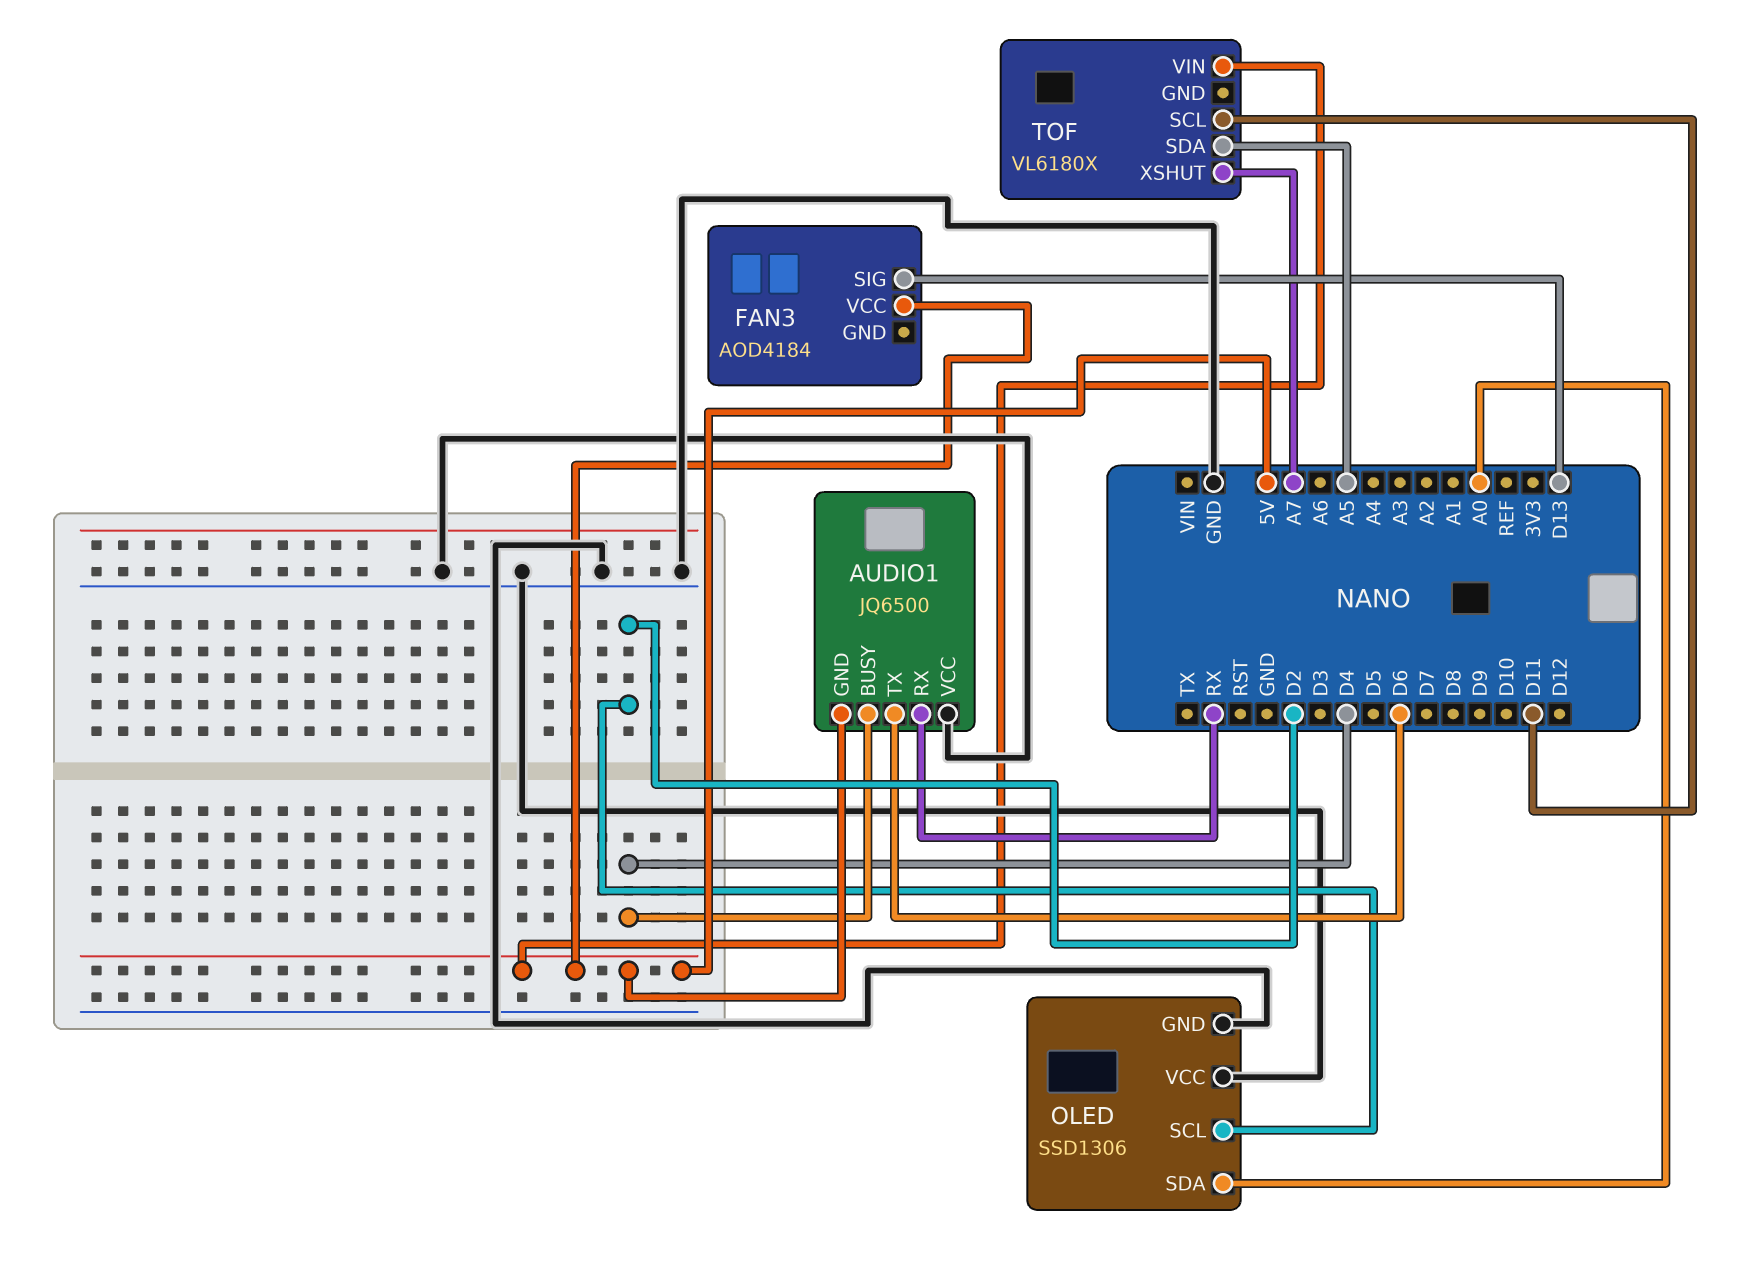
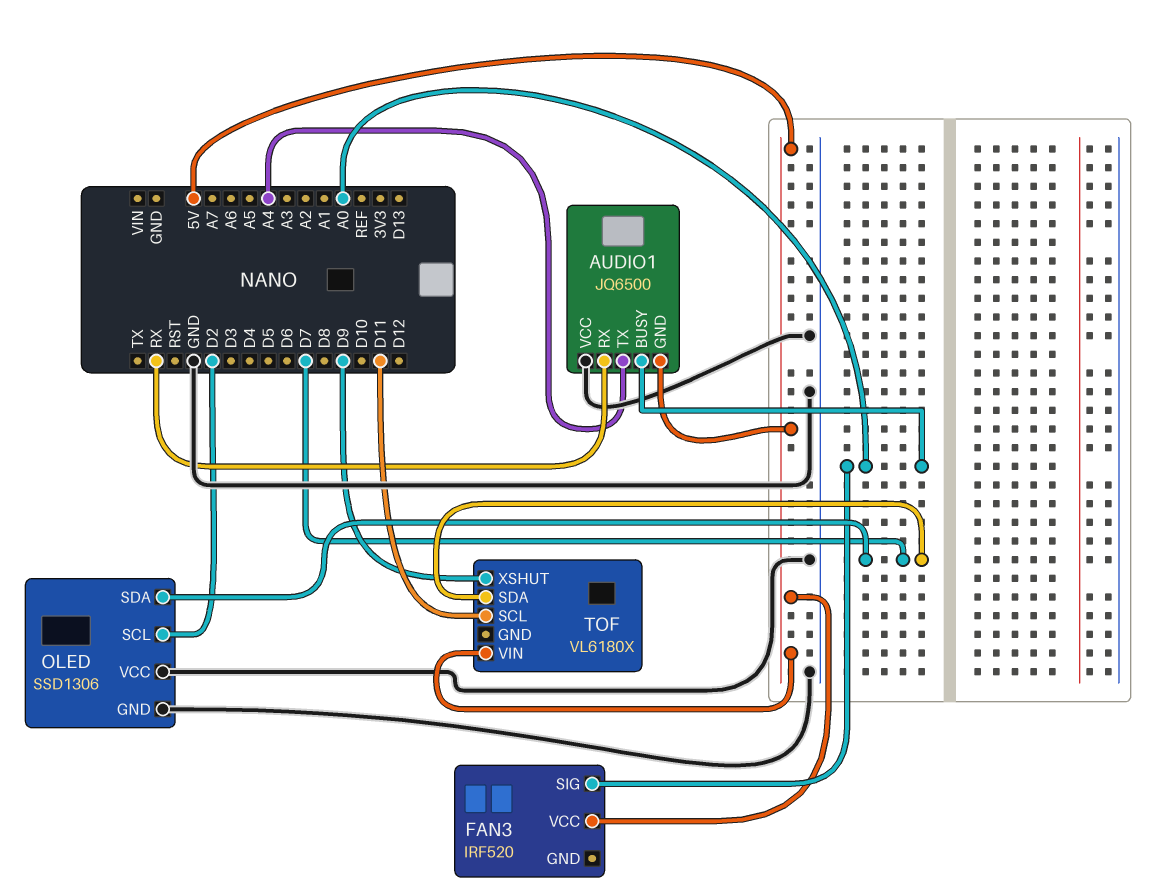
AUDIO1 pin BUSY: D4 -> A0
AUDIO1 pin TX: D6 -> A4
FAN3: AOD4184 -> IRF520
FAN3 pin SIG: D13 -> A0
OLED pin SDA: A0 -> D7
TOF pin SDA: A5 -> D7
TOF pin XSHUT: A7 -> D9

